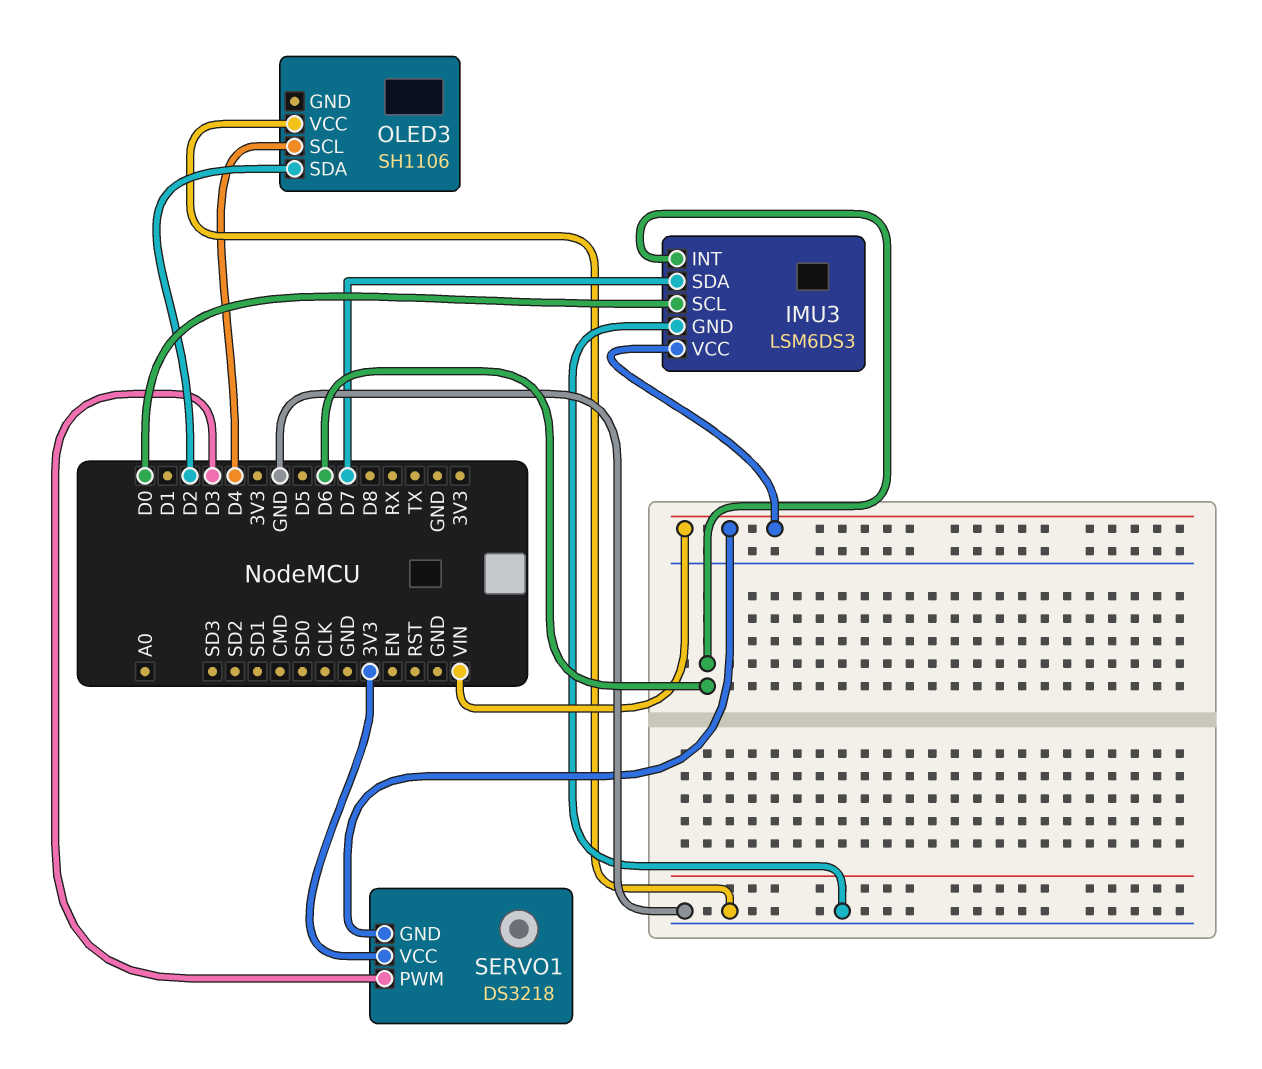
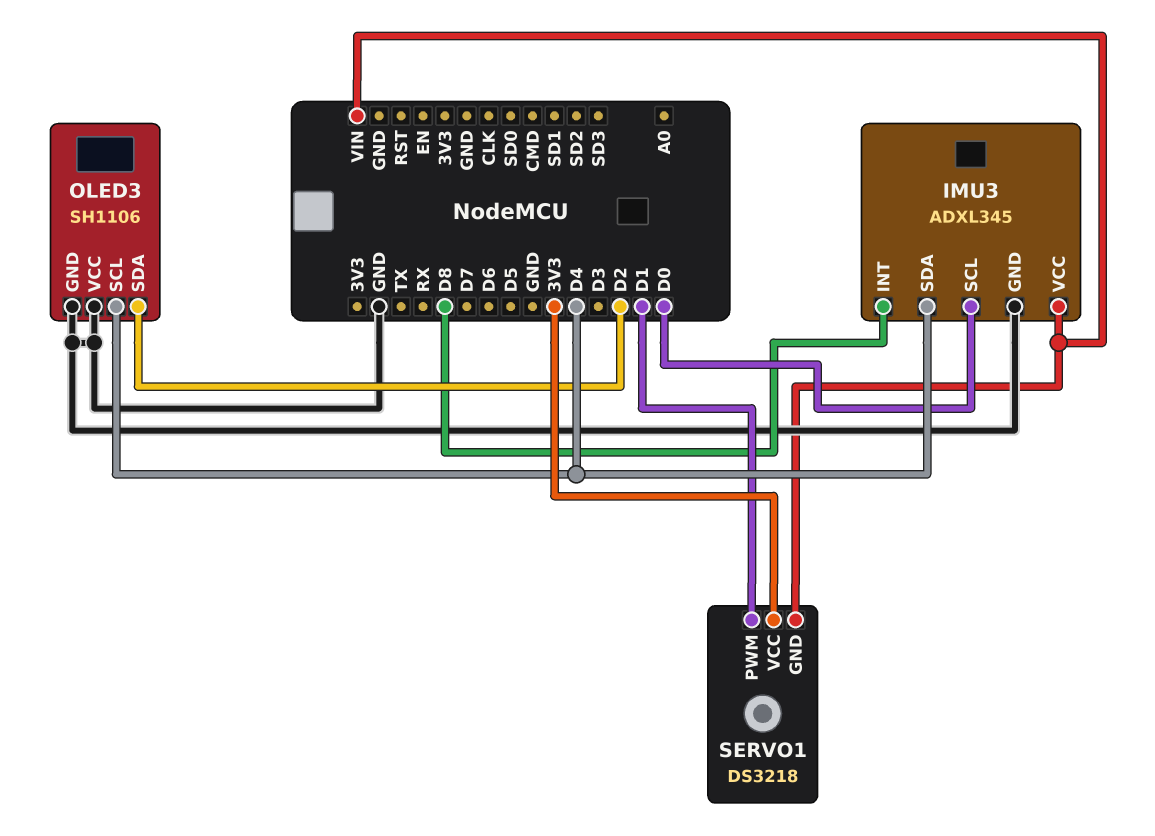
IMU3: LSM6DS3 -> ADXL345
IMU3 pin INT: D6 -> D8
IMU3 pin SDA: D7 -> D4
OLED3 pin GND: none -> GND
SERVO1 pin PWM: D3 -> D1

